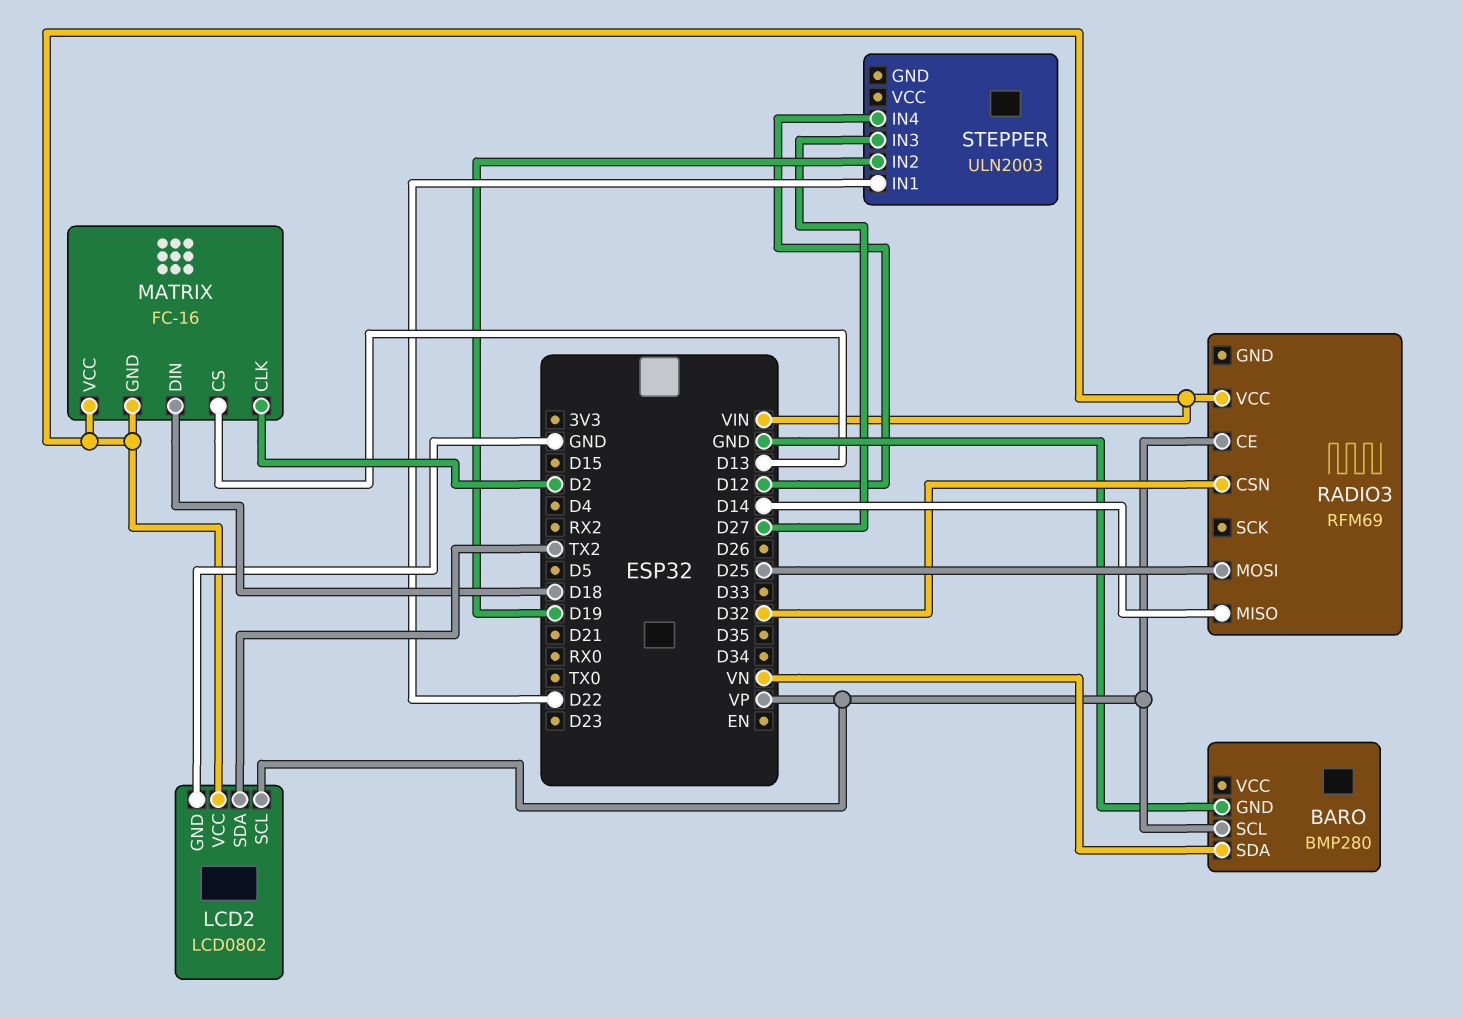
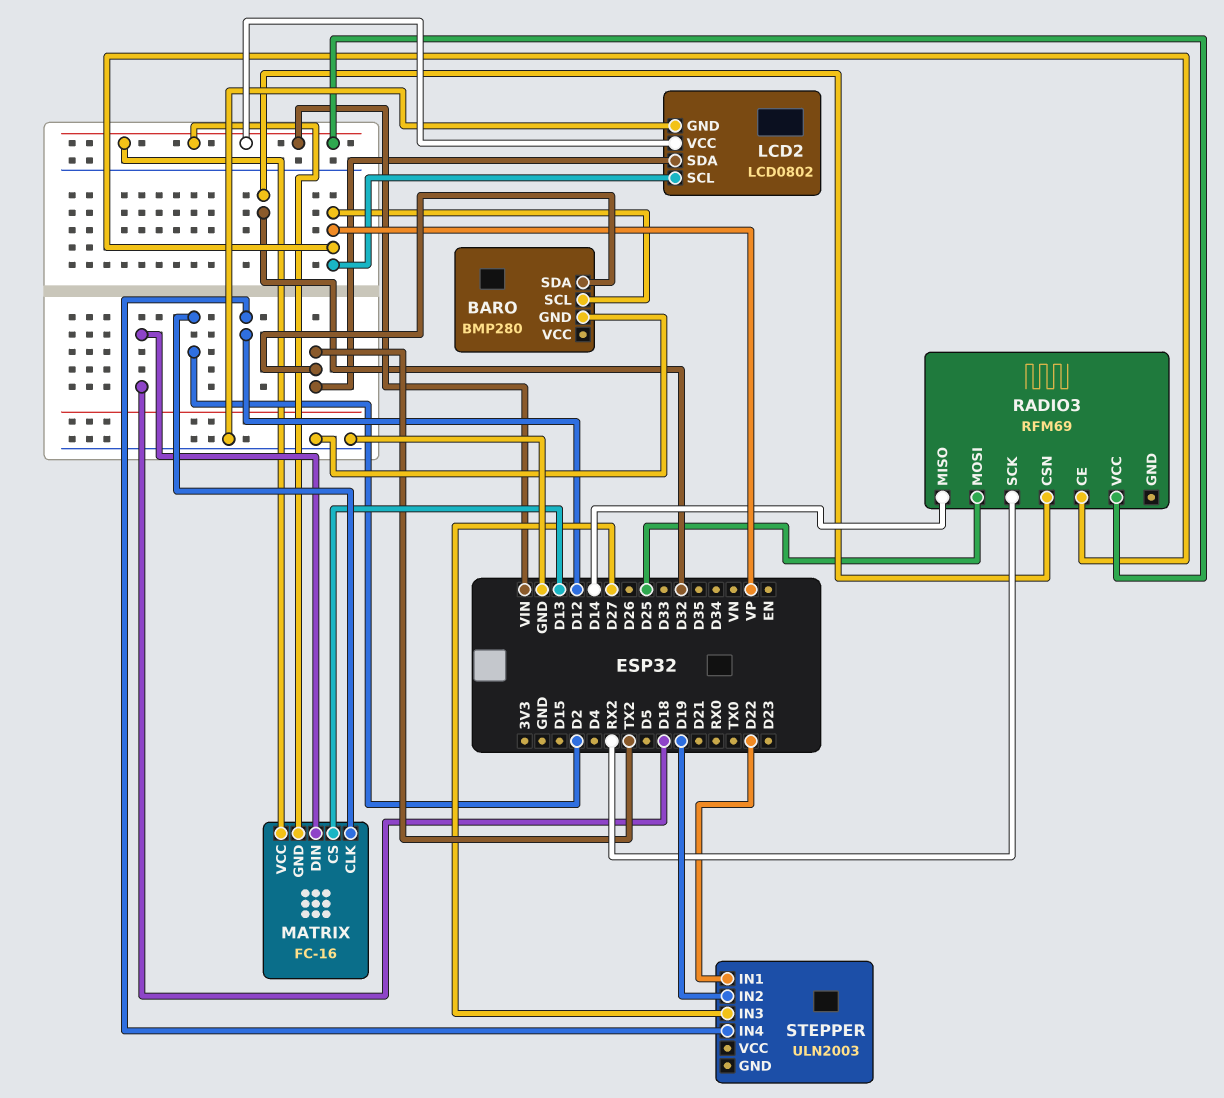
BARO pin SDA: VN -> TX2
RADIO3 pin SCK: none -> RX2

